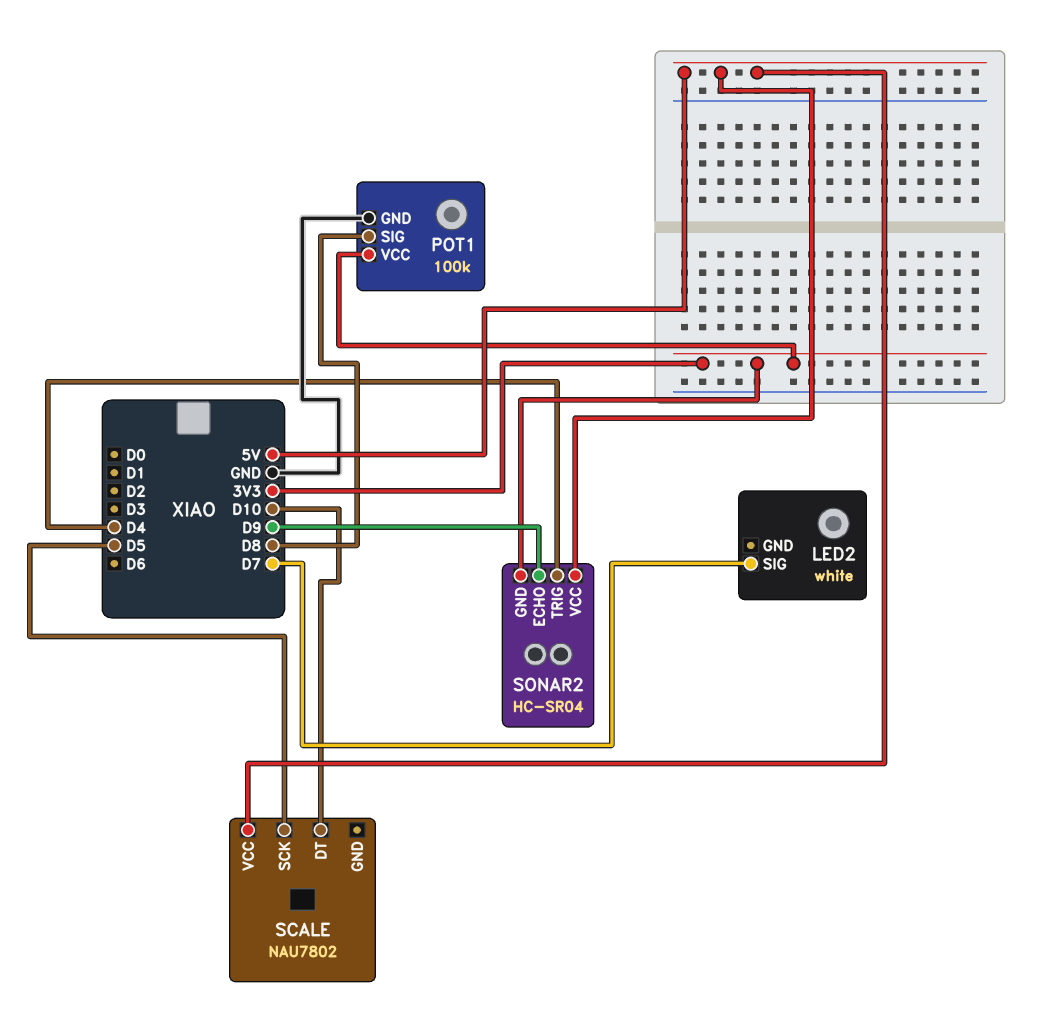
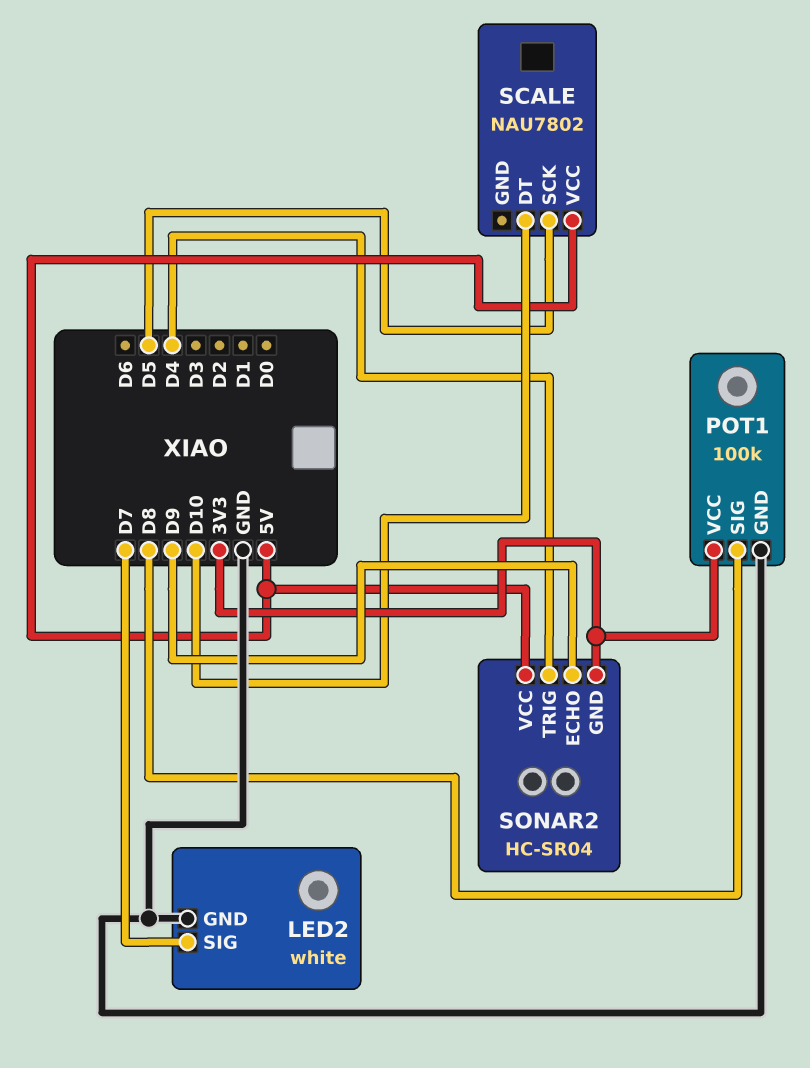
LED2 pin GND: none -> GND

